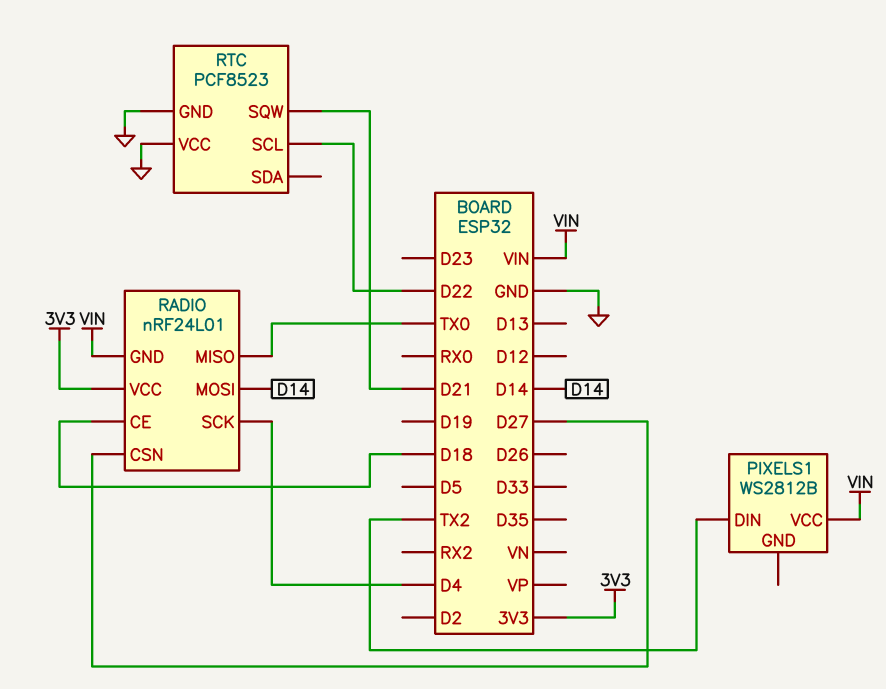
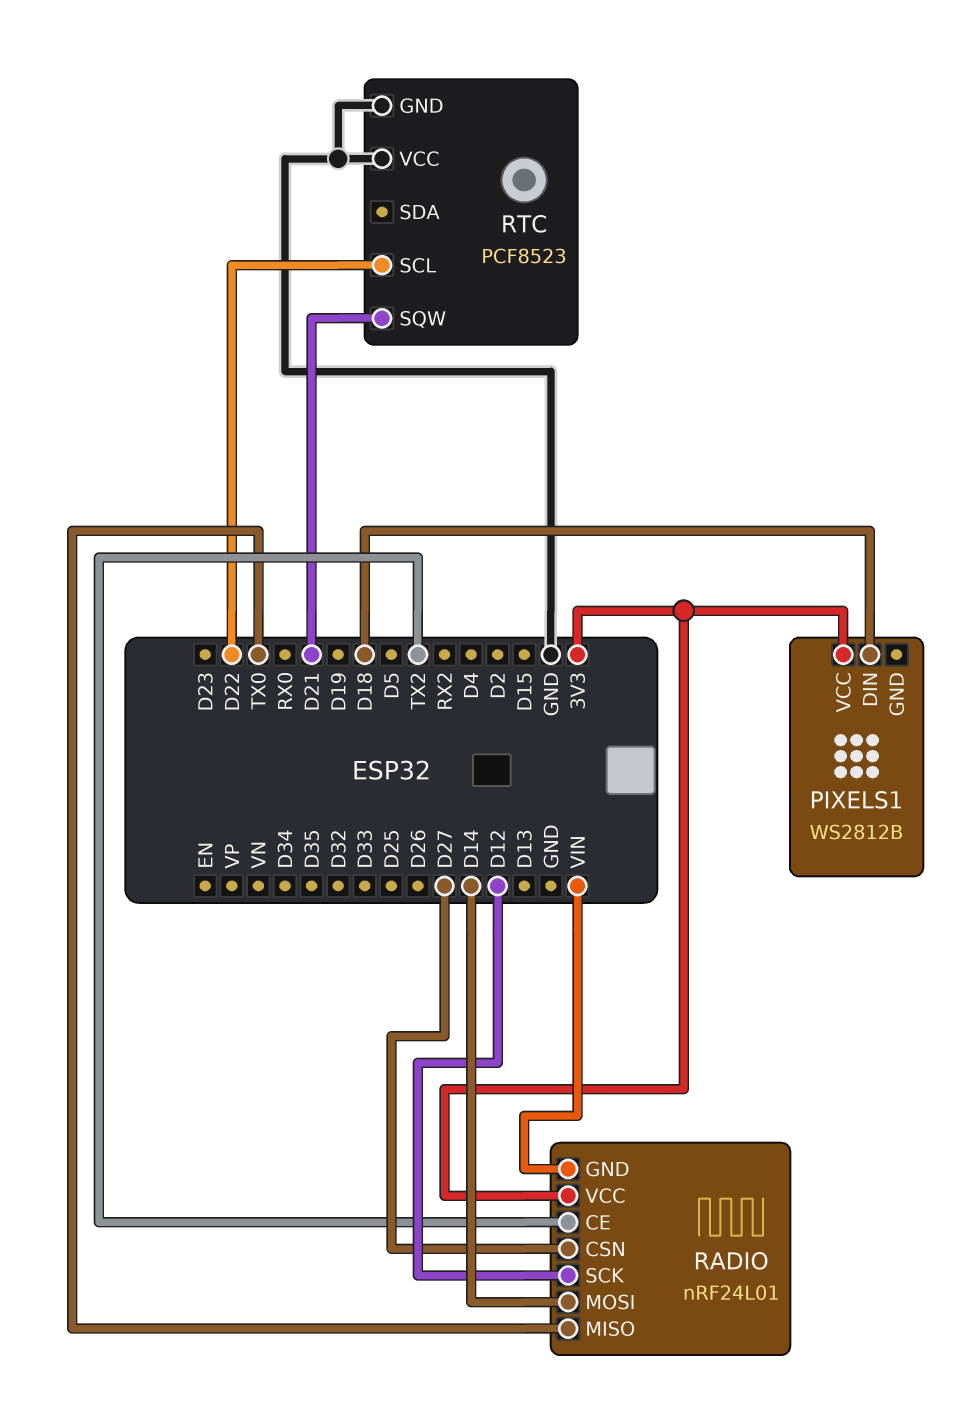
PIXELS1 pin DIN: TX2 -> D18
PIXELS1 pin VCC: VIN -> 3V3
RADIO pin CE: D18 -> TX2
RADIO pin SCK: D4 -> D12

